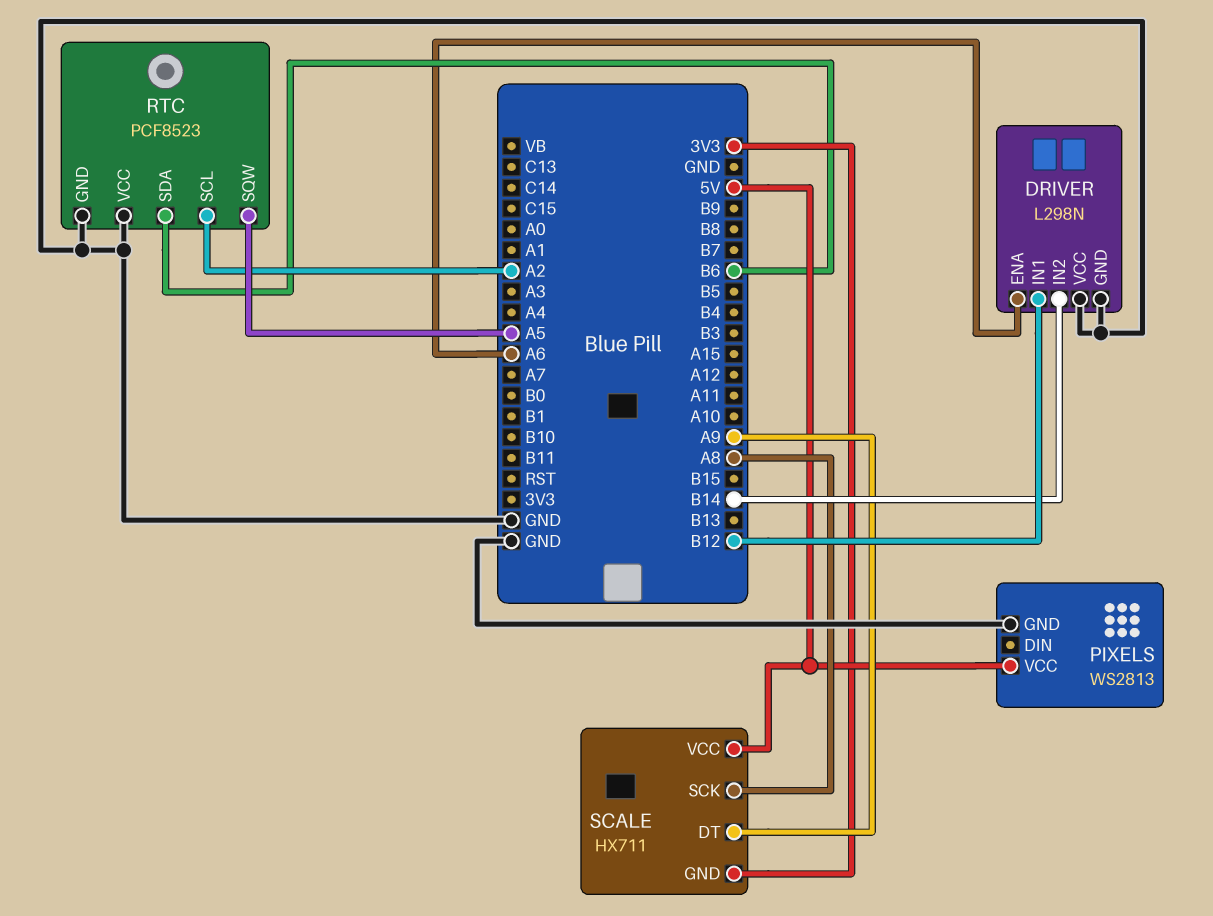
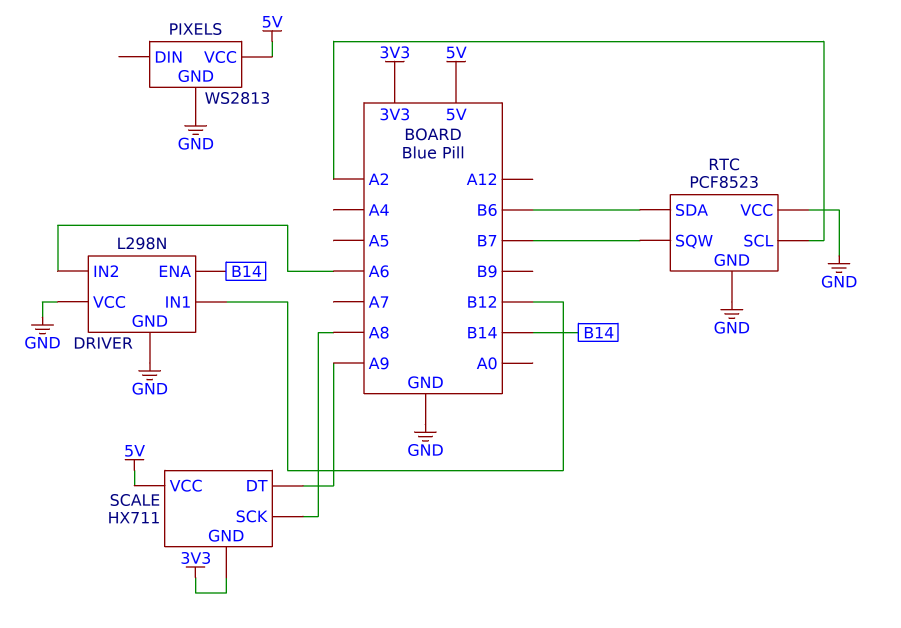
DRIVER pin ENA: A6 -> B14
DRIVER pin IN2: B14 -> A6
RTC pin SQW: A5 -> B7

